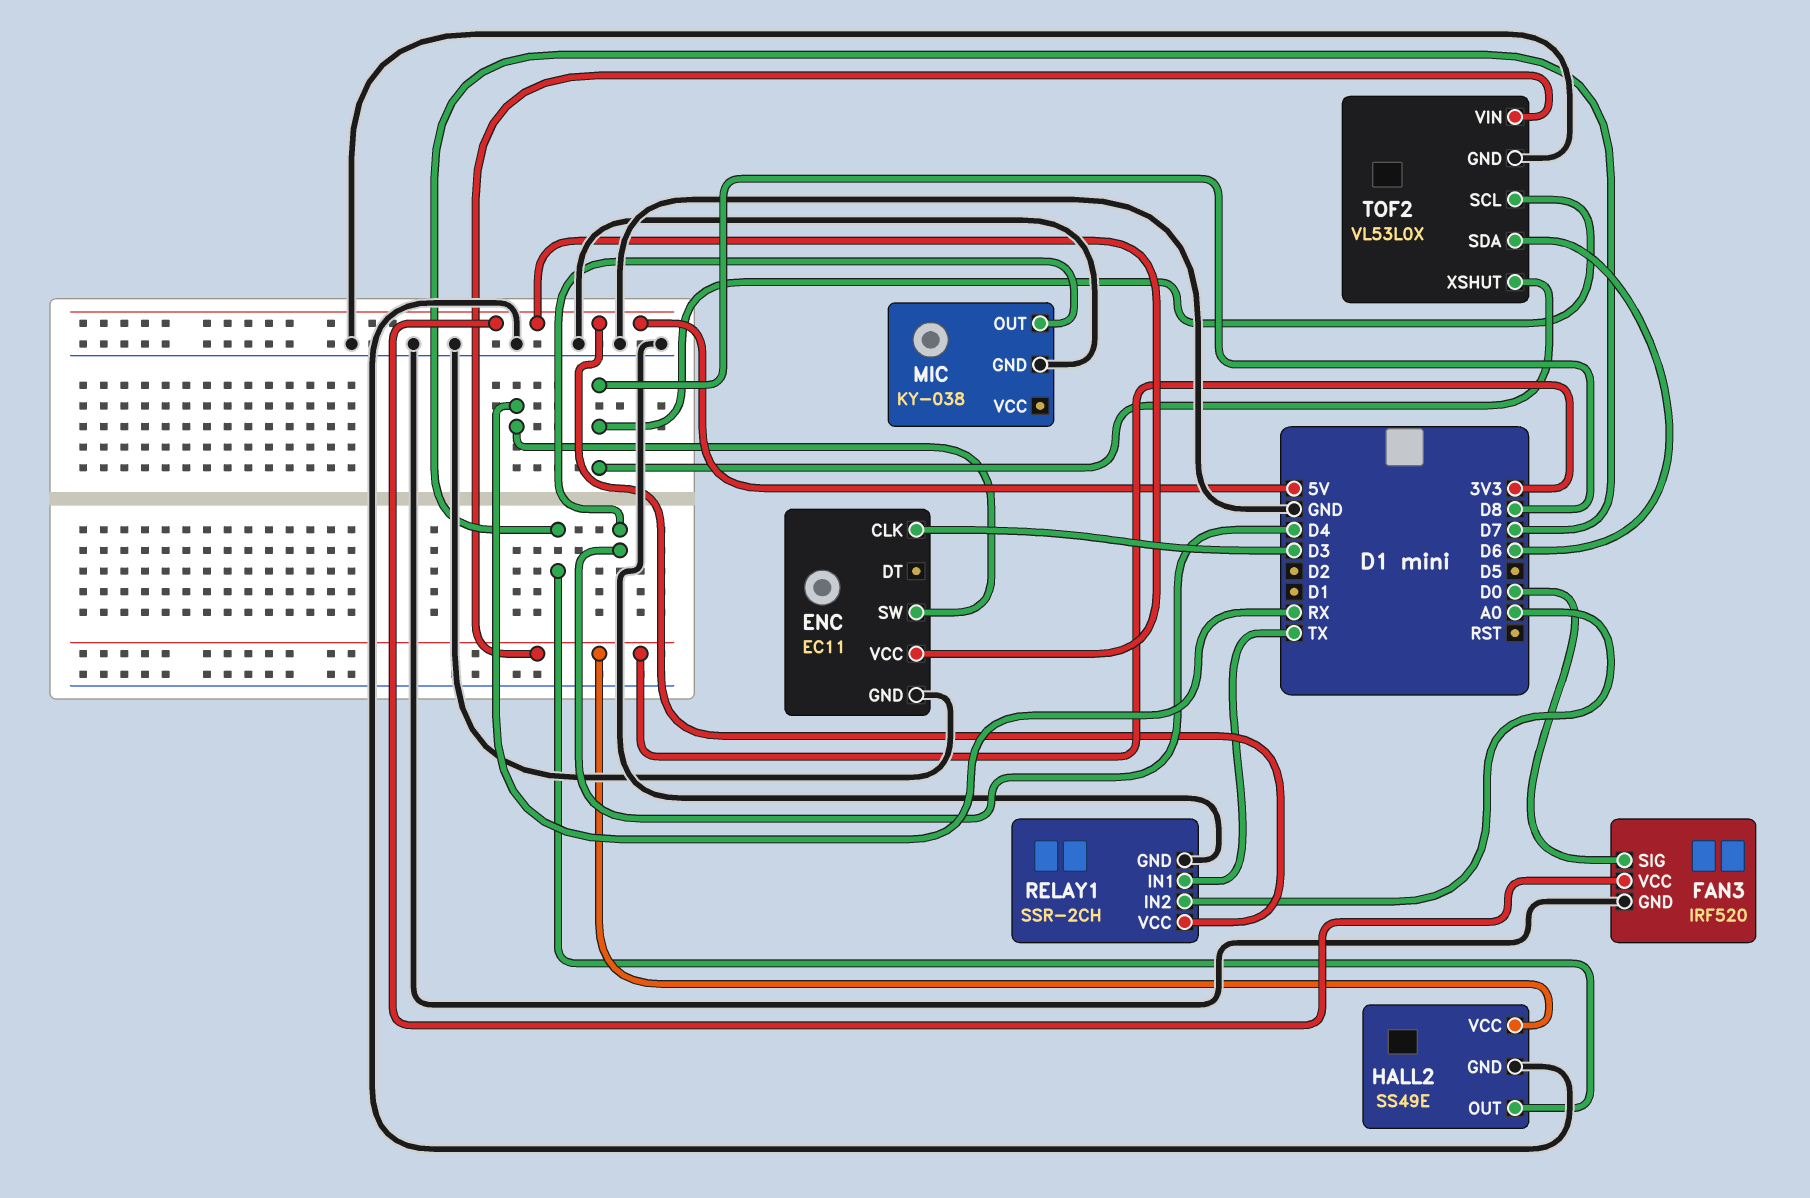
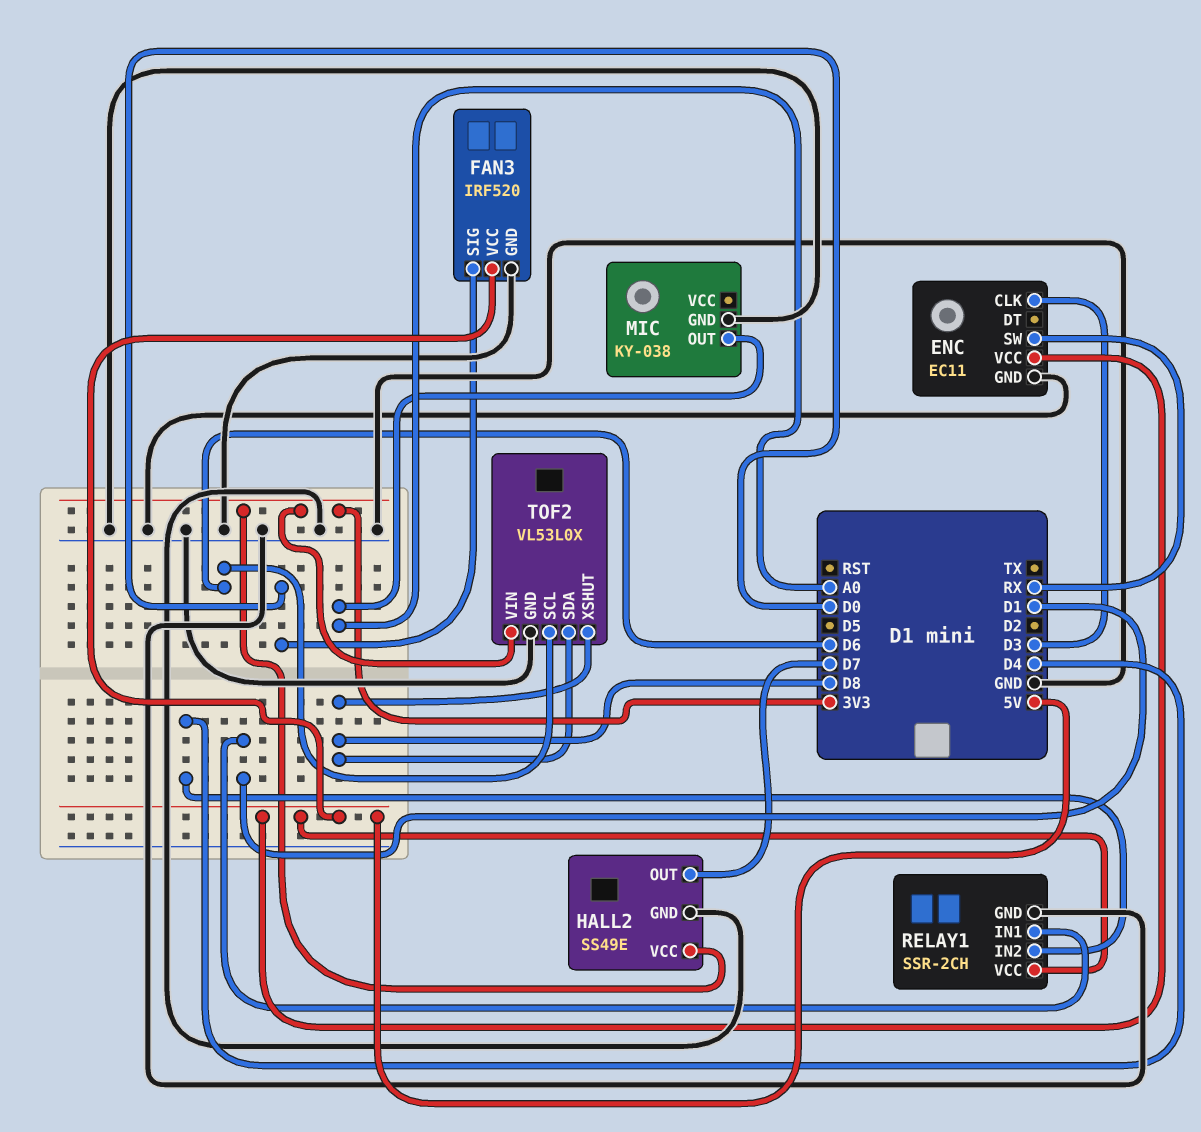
MIC pin OUT: D4 -> A0
RELAY1 pin IN1: TX -> D1
RELAY1 pin IN2: A0 -> D4
TOF2 pin SCL: D8 -> D6
TOF2 pin SDA: D6 -> D8

